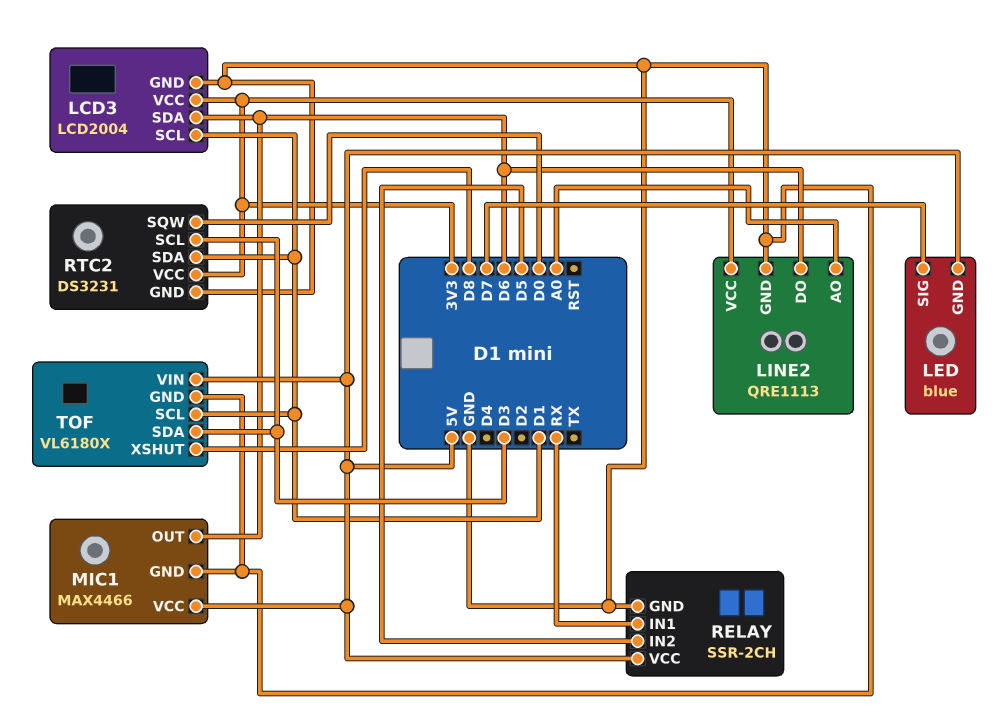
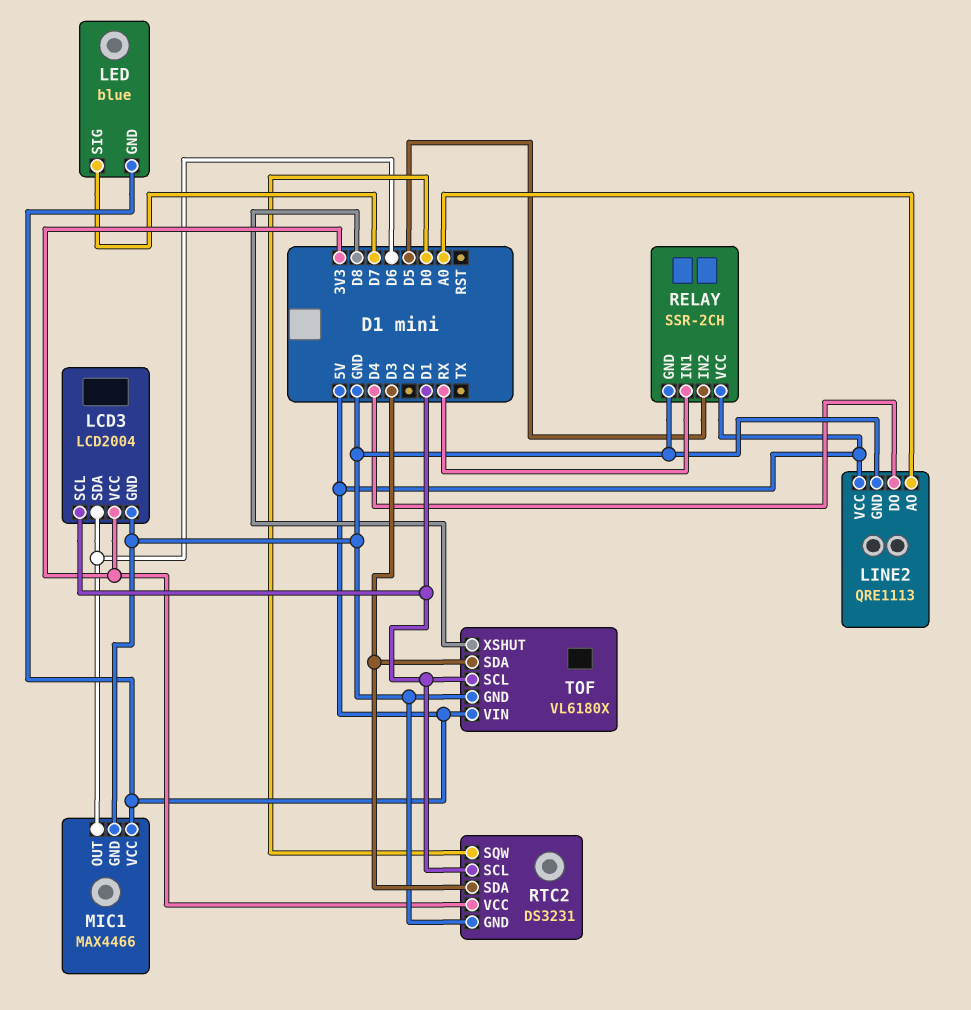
LINE2 pin DO: D6 -> D4
LINE2 pin VCC: 3V3 -> 5V
RTC2 pin SCL: D3 -> D1
RTC2 pin SDA: D1 -> D3

